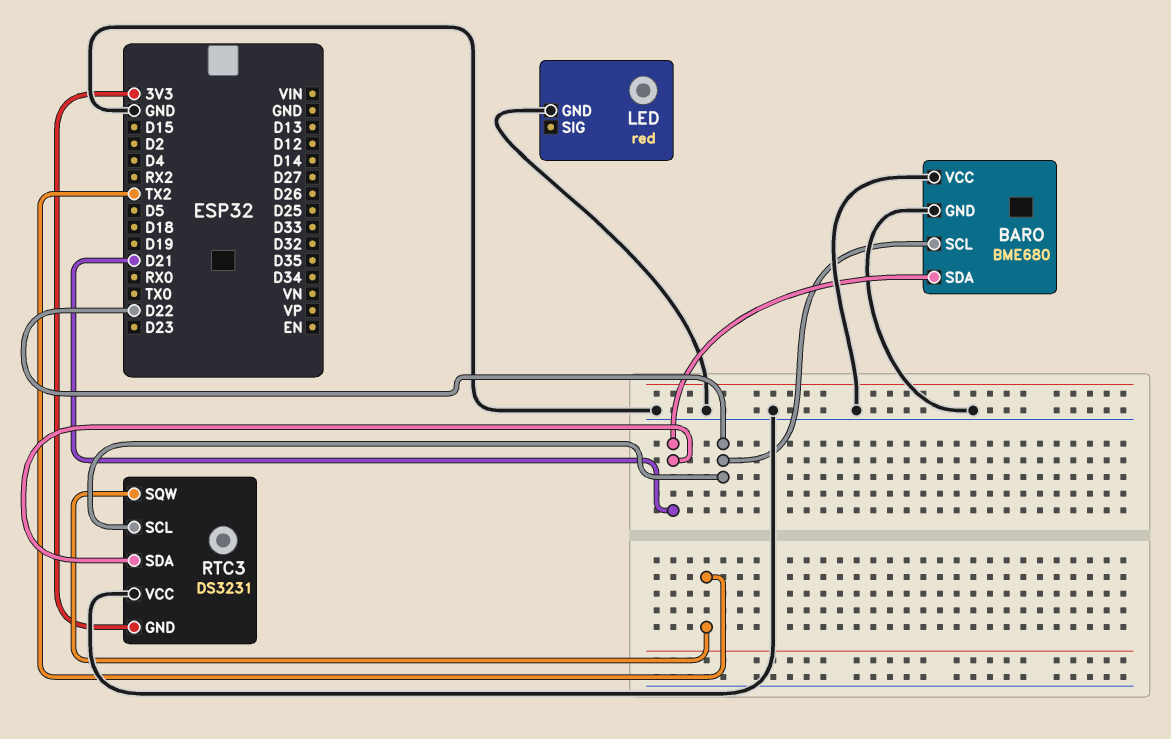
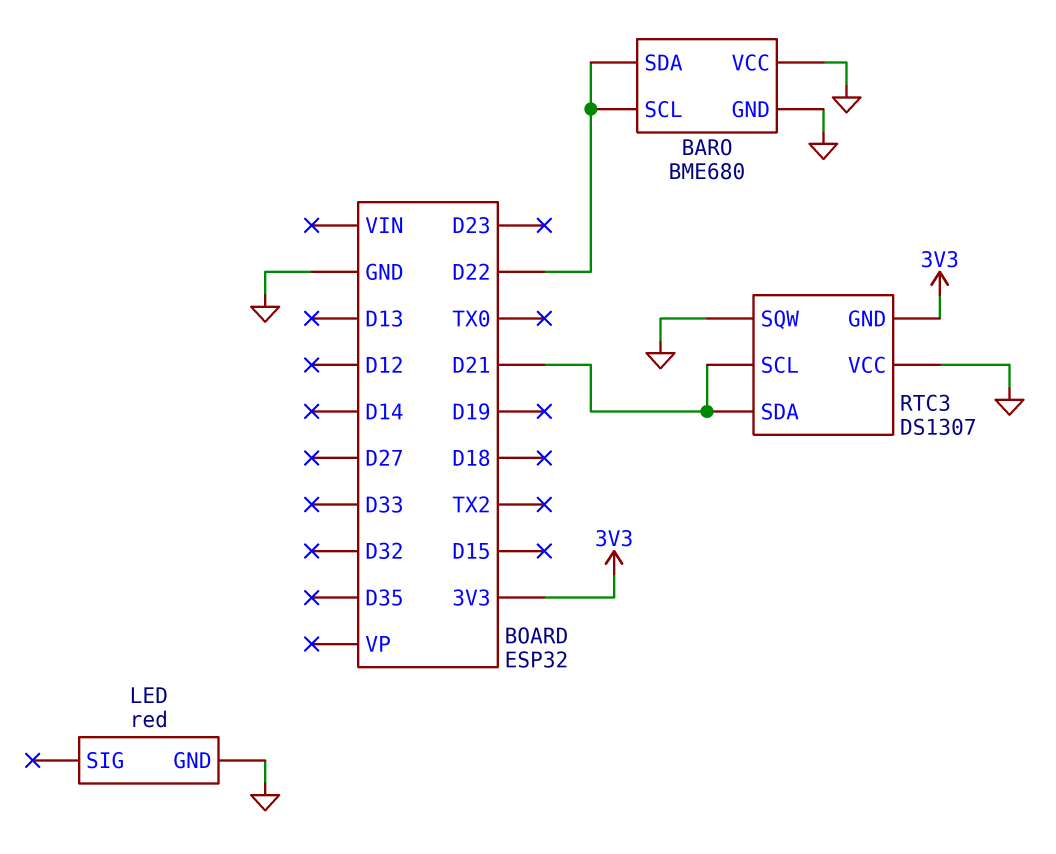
BARO pin SDA: D21 -> D22
RTC3: DS3231 -> DS1307
RTC3 pin SCL: D22 -> D21
RTC3 pin SQW: TX2 -> GND

